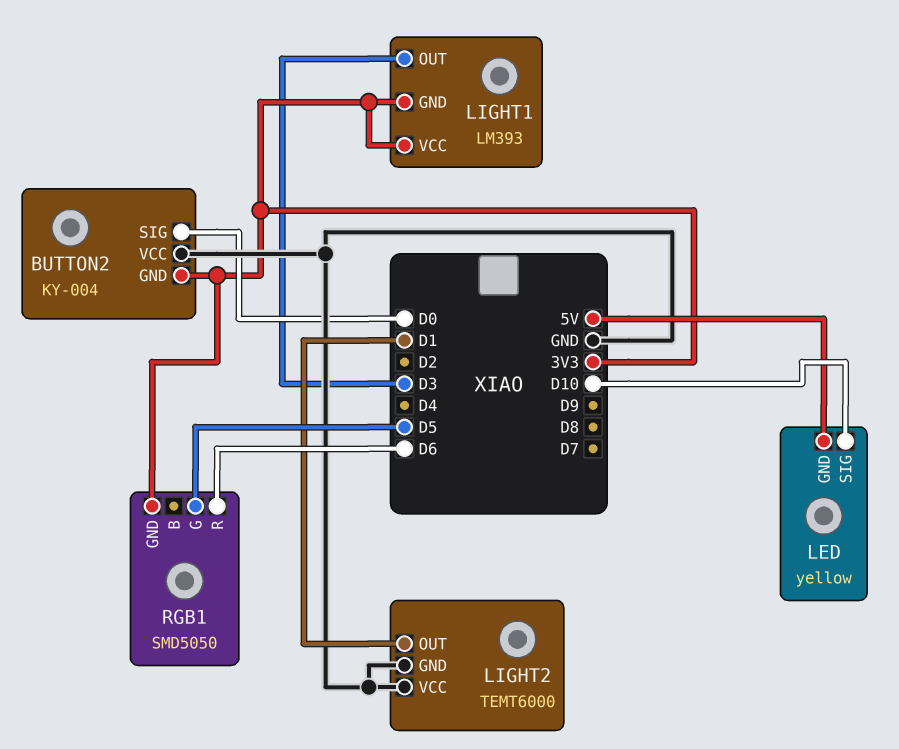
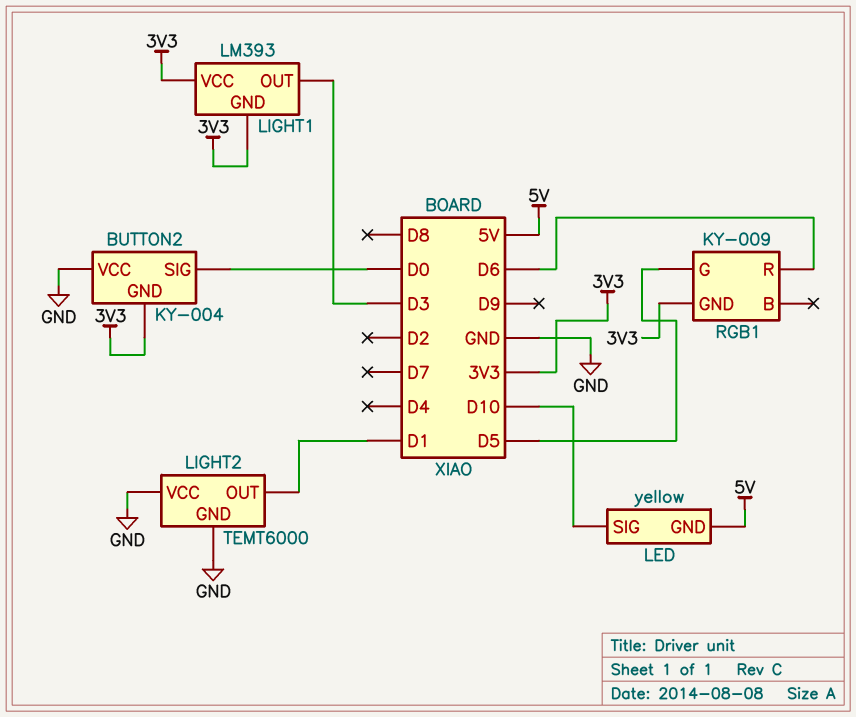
RGB1: SMD5050 -> KY-009

